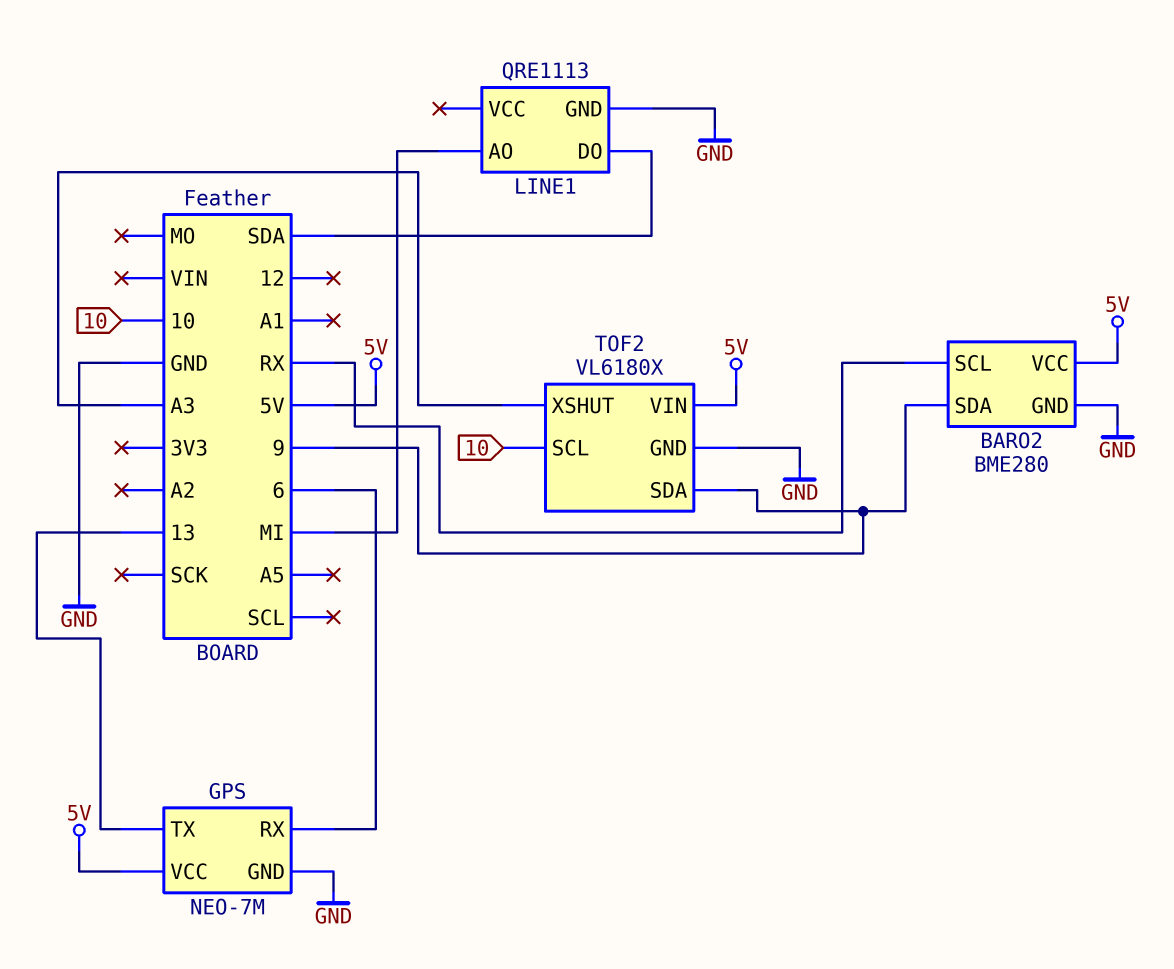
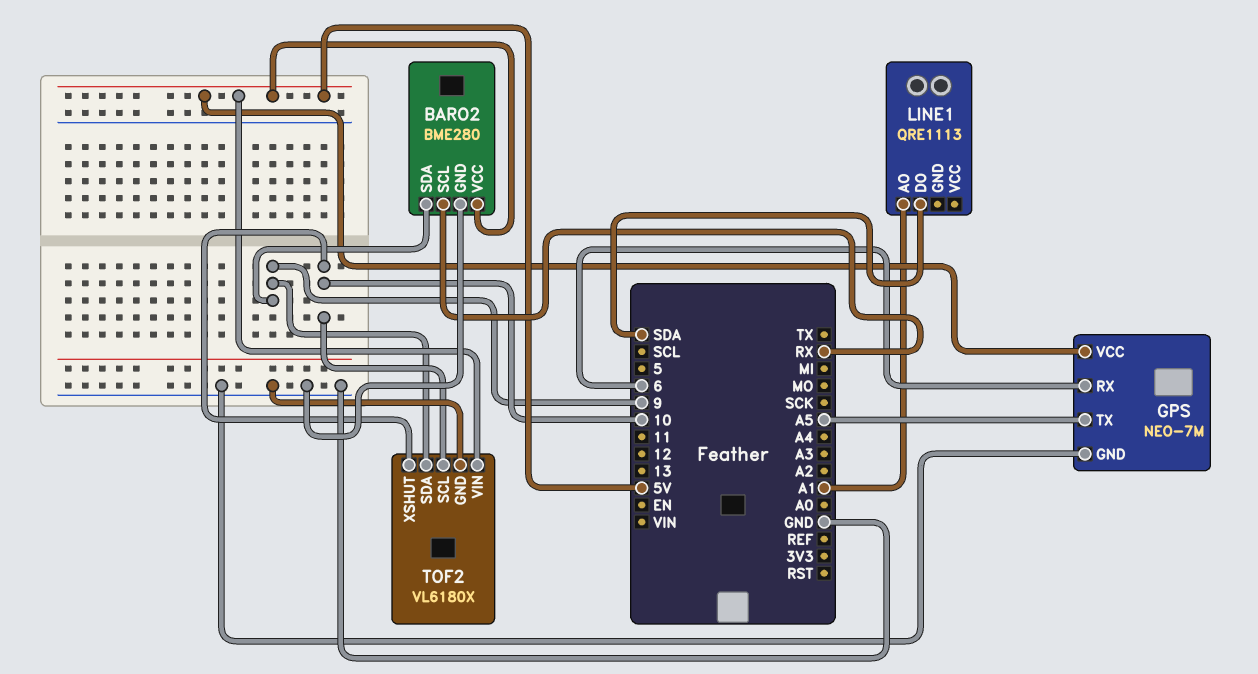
GPS pin TX: 13 -> A5
LINE1 pin AO: MI -> A1
LINE1 pin GND: GND -> none
TOF2 pin XSHUT: A3 -> 10

